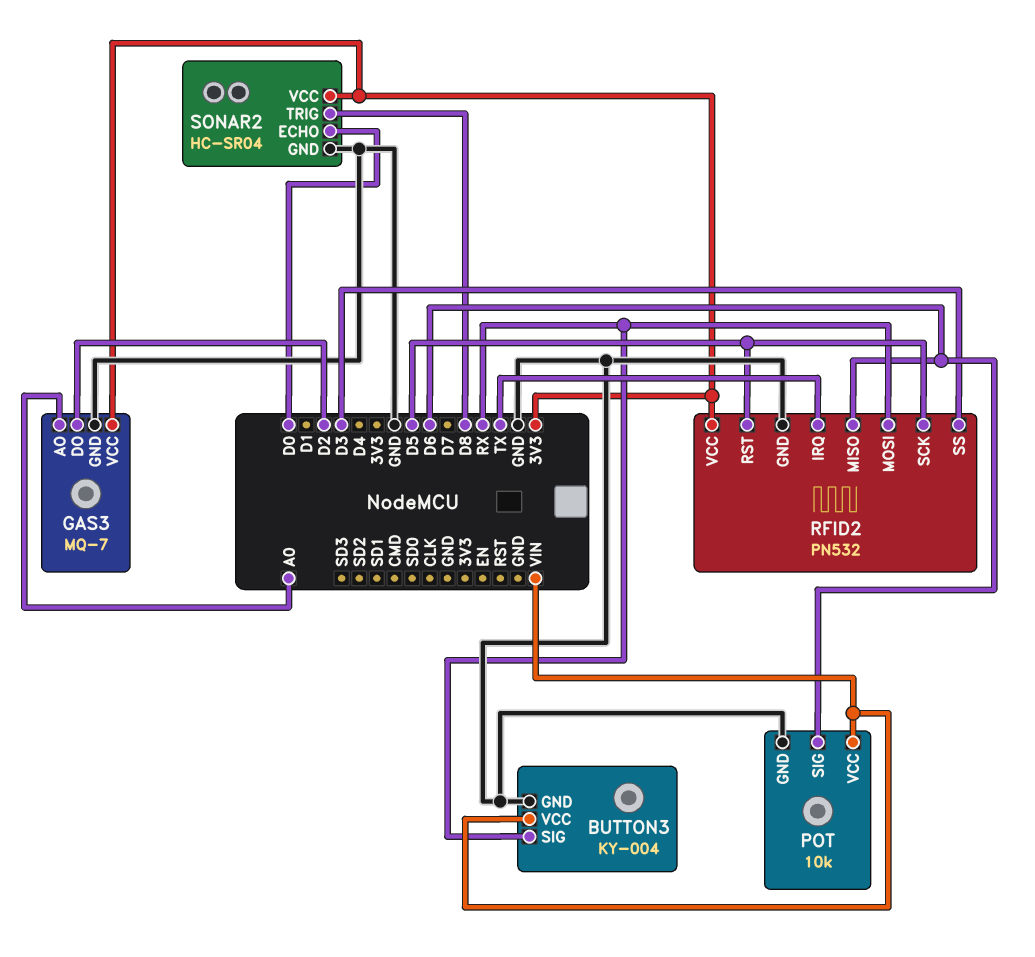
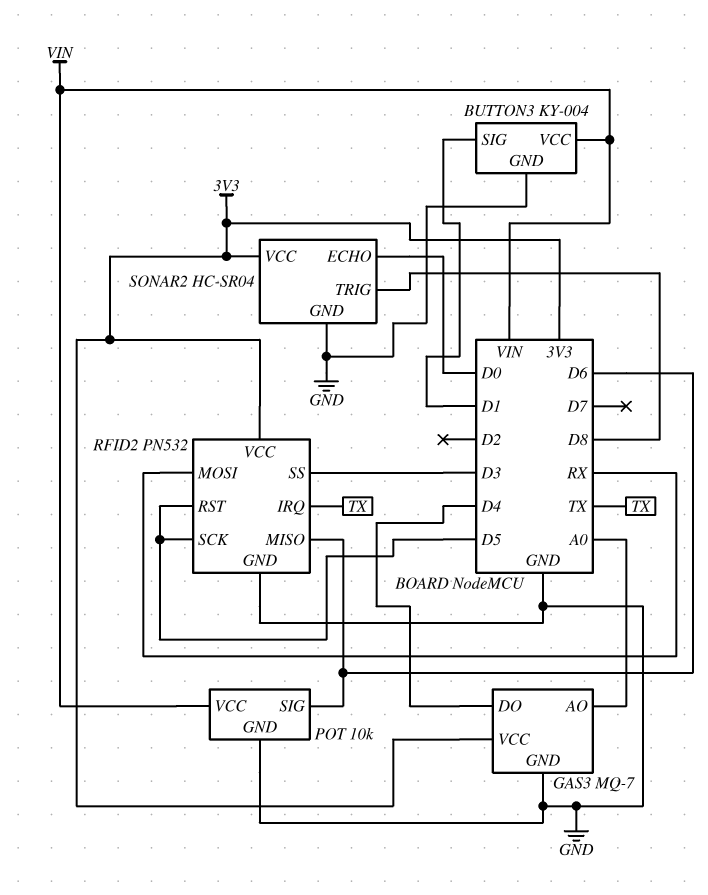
BUTTON3 pin SIG: RX -> D1
GAS3 pin DO: D2 -> D4

